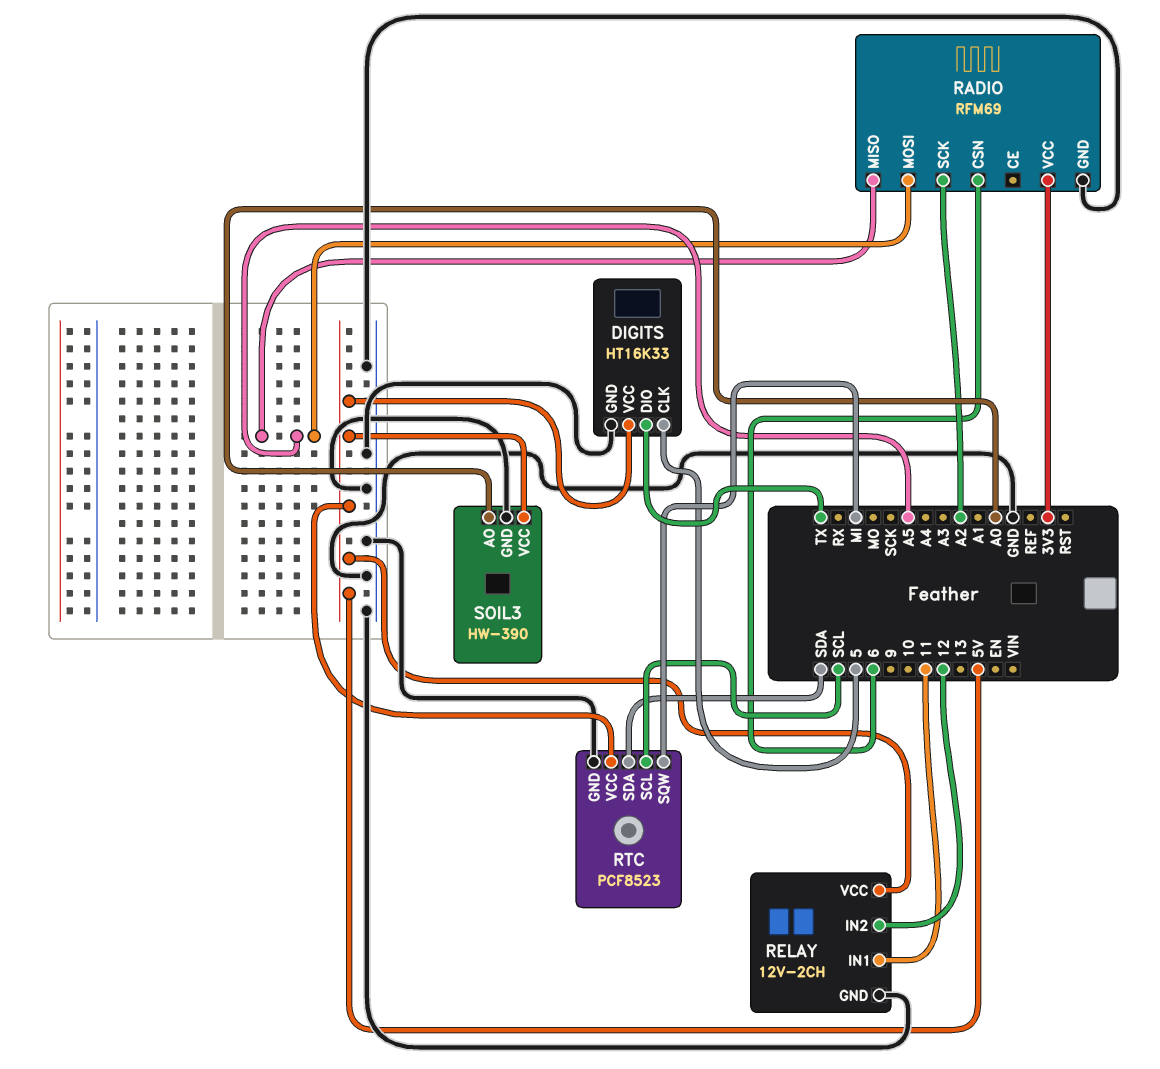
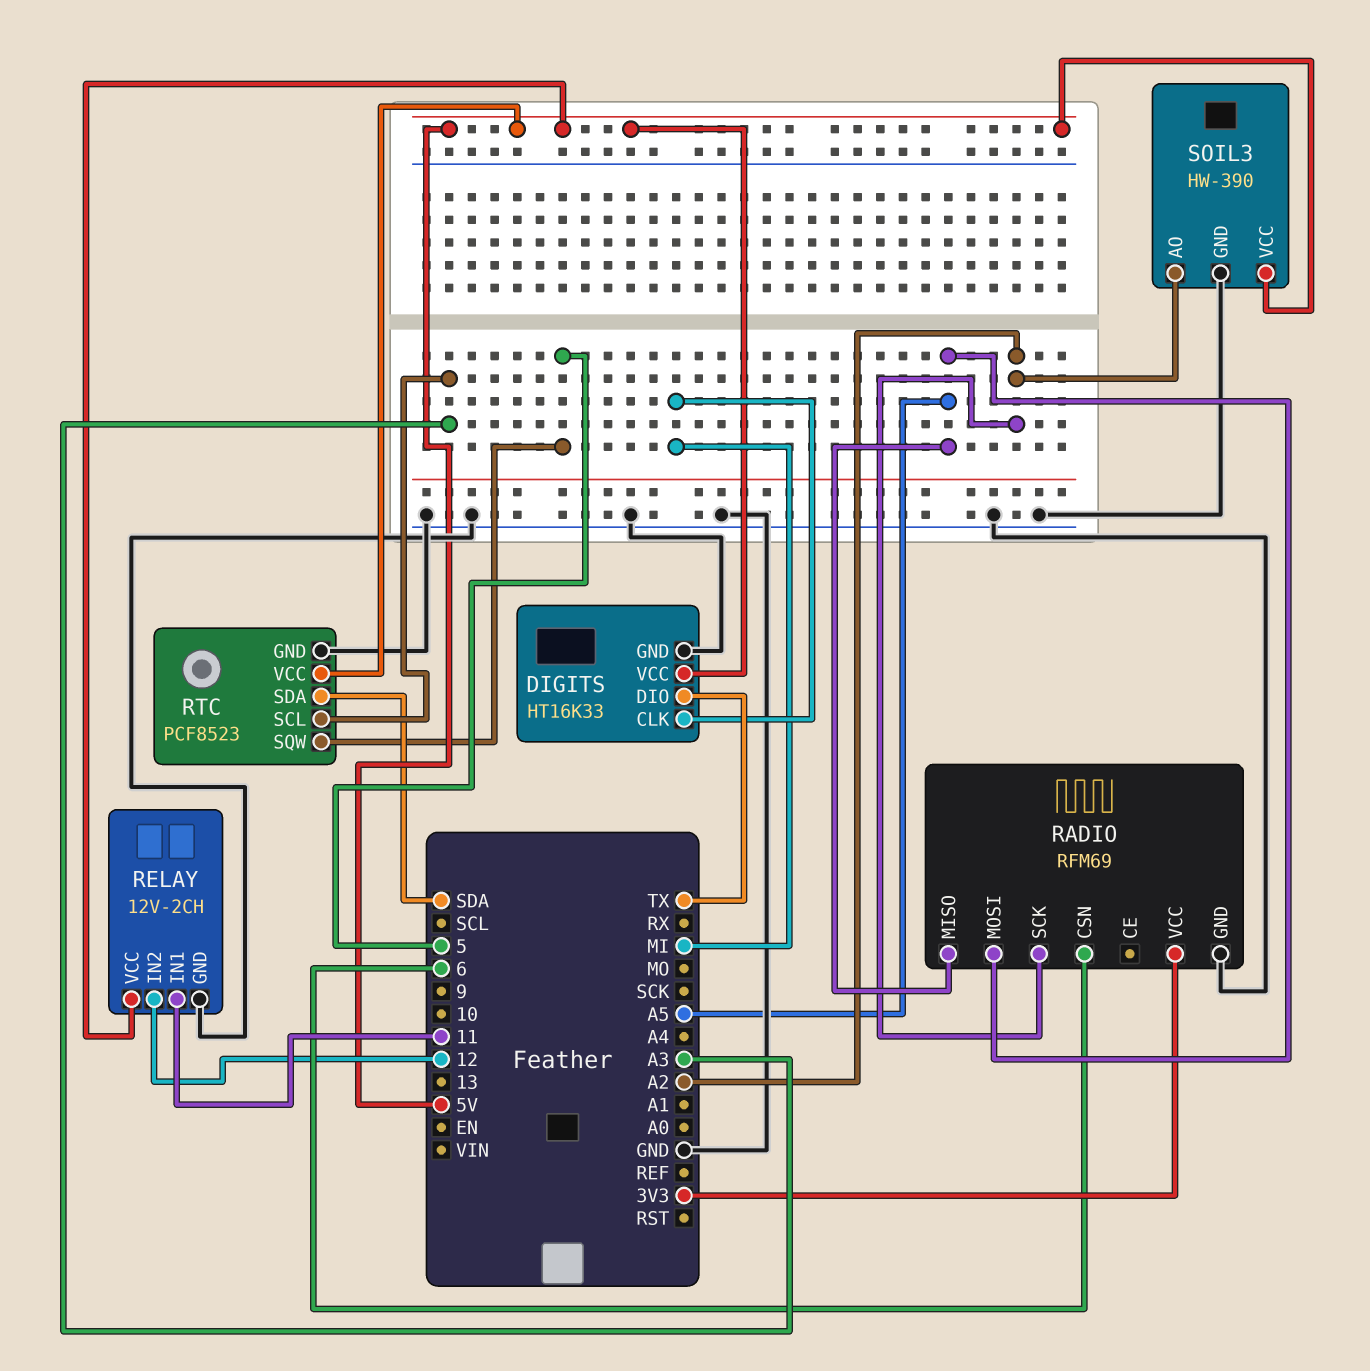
DIGITS pin CLK: 5 -> MI
RTC pin SCL: SCL -> A3
RTC pin SQW: MI -> 5
SOIL3 pin AO: A0 -> A2

